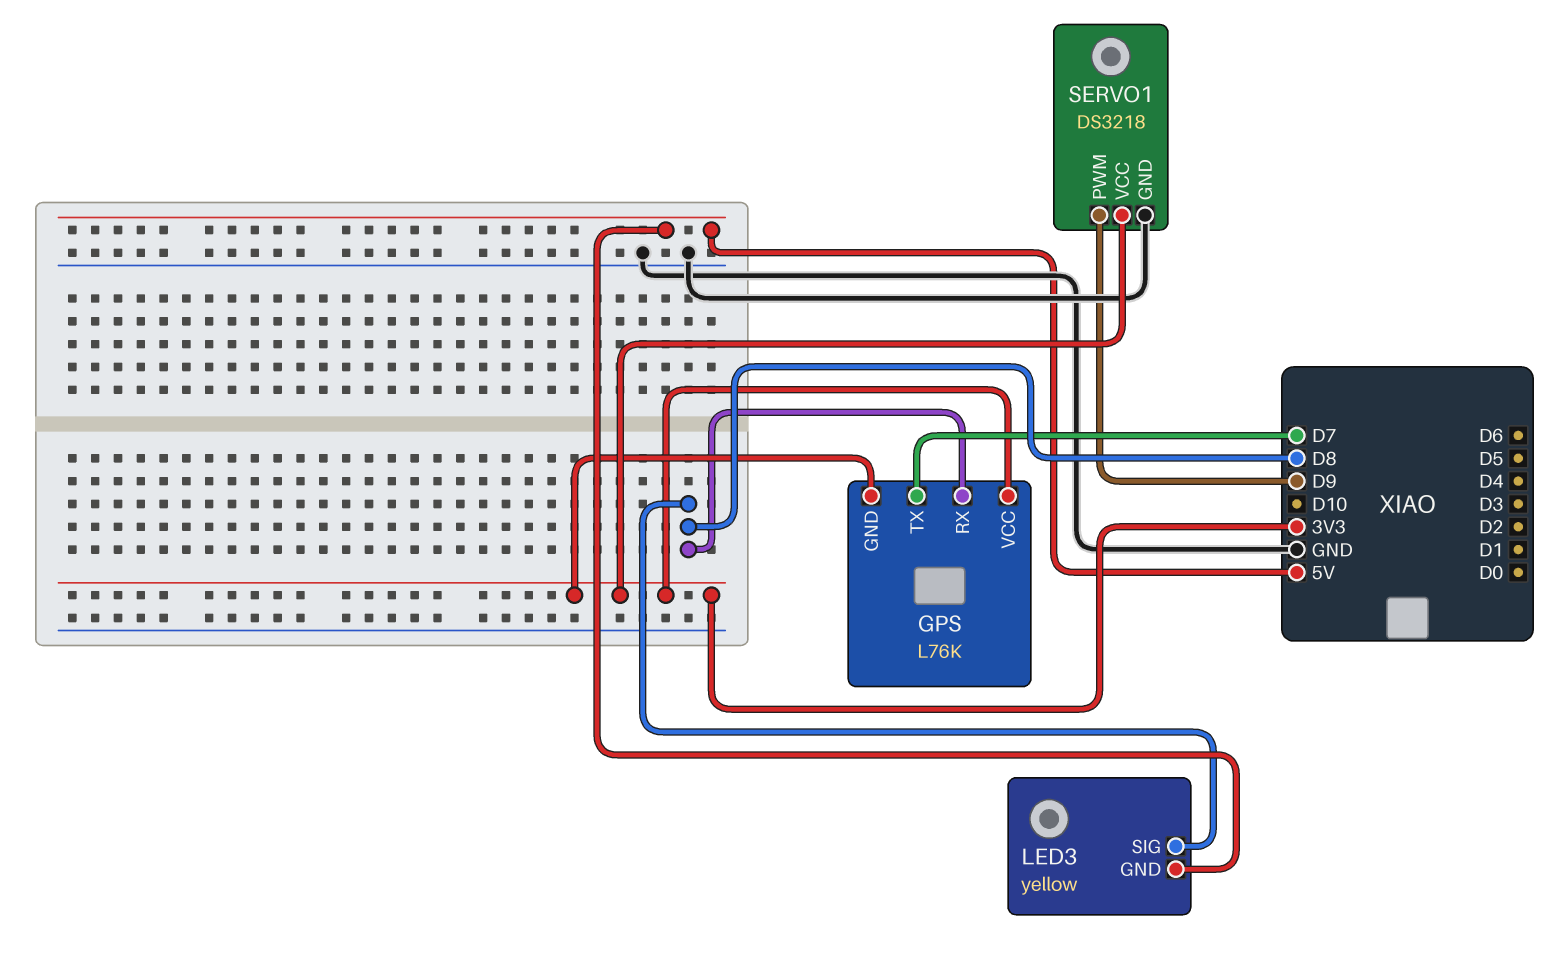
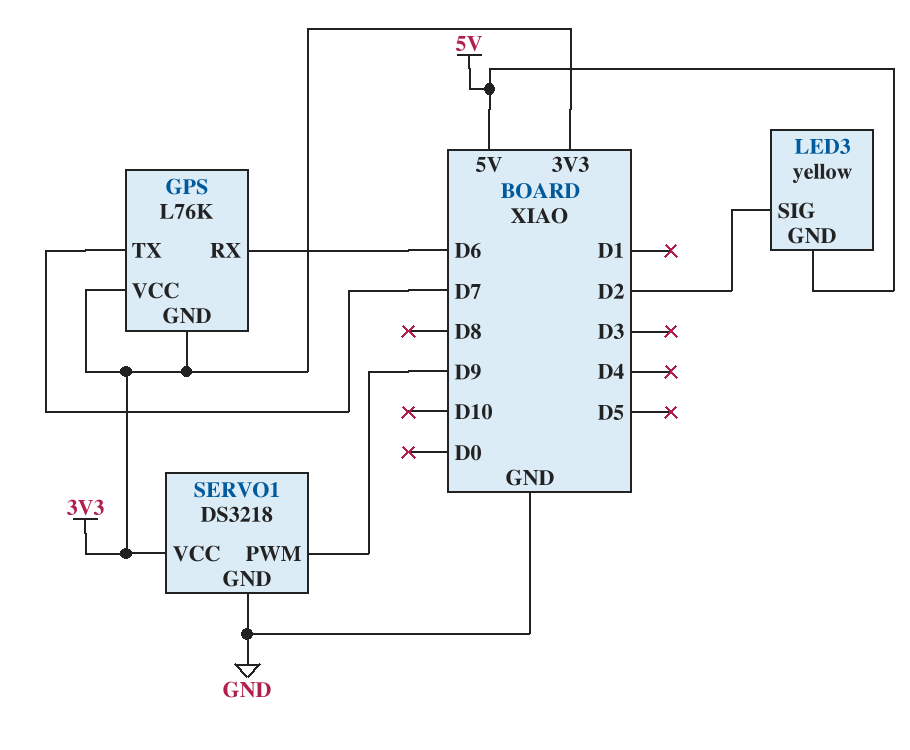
GPS pin RX: D8 -> D6
LED3 pin SIG: D8 -> D2

